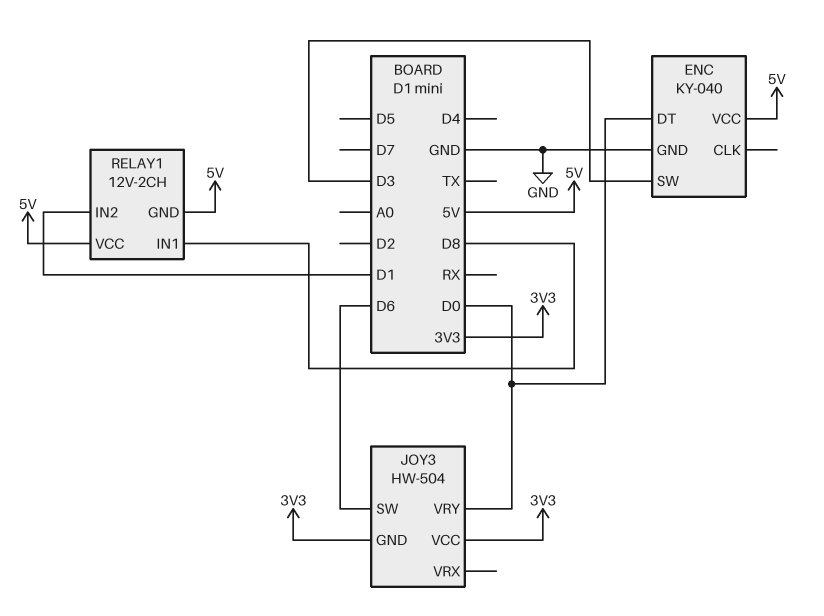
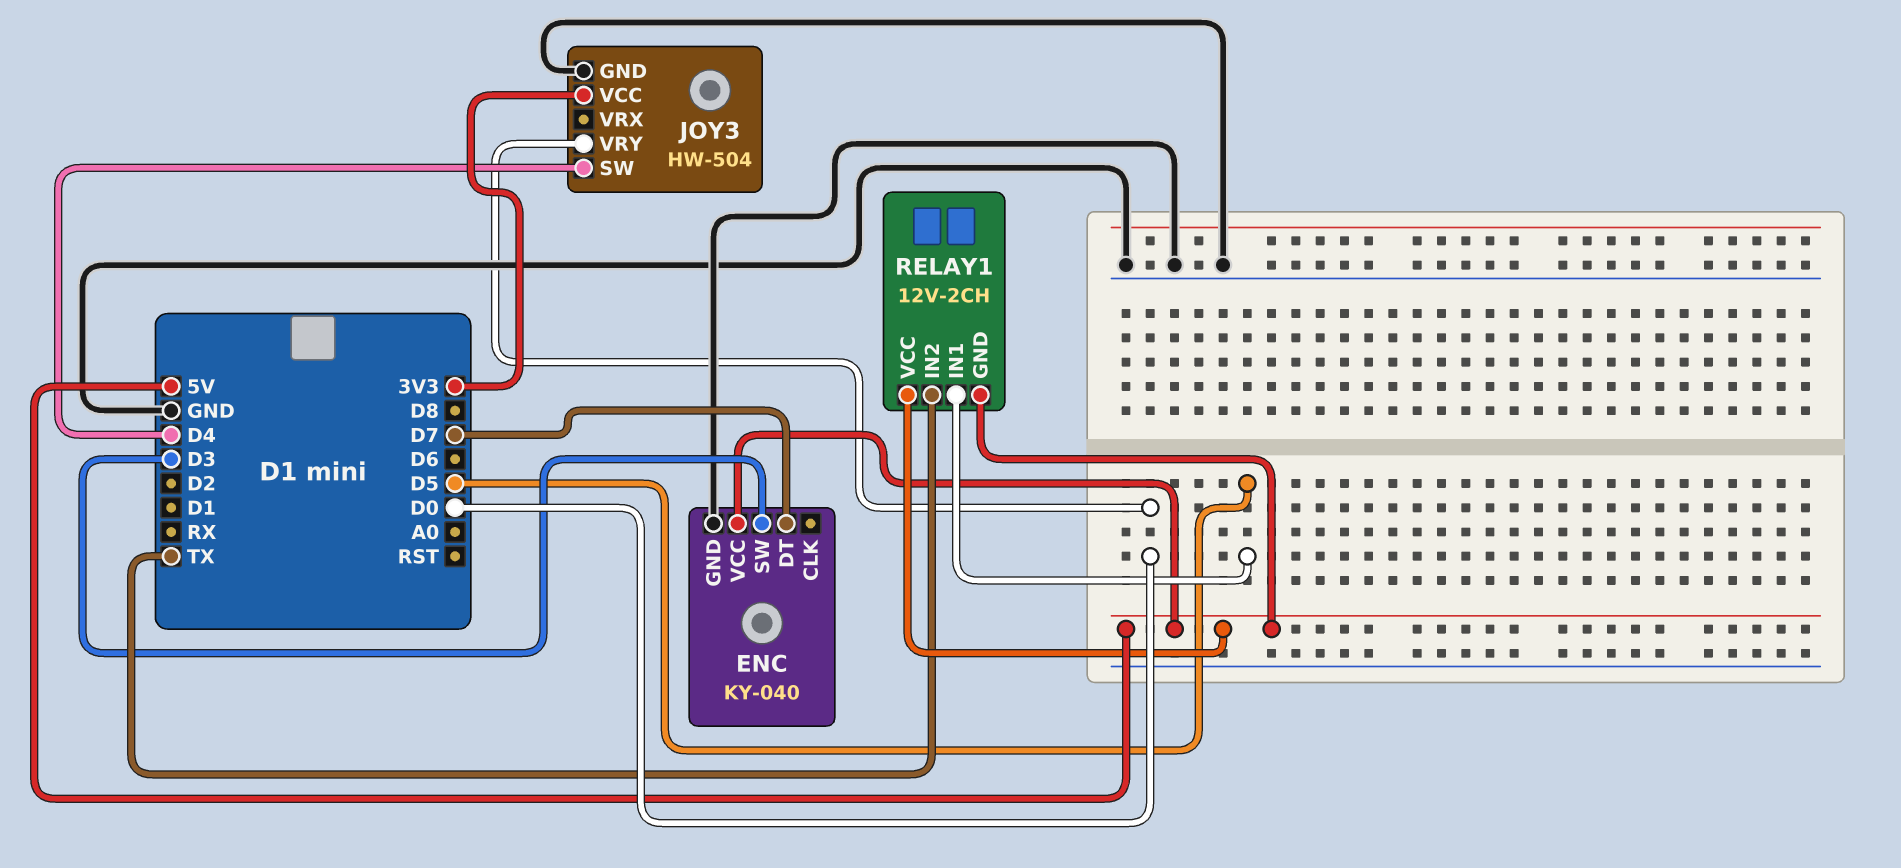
ENC pin DT: D0 -> D7
JOY3 pin GND: 3V3 -> GND
JOY3 pin SW: D6 -> D4
RELAY1 pin IN1: D8 -> D5
RELAY1 pin IN2: D1 -> TX

